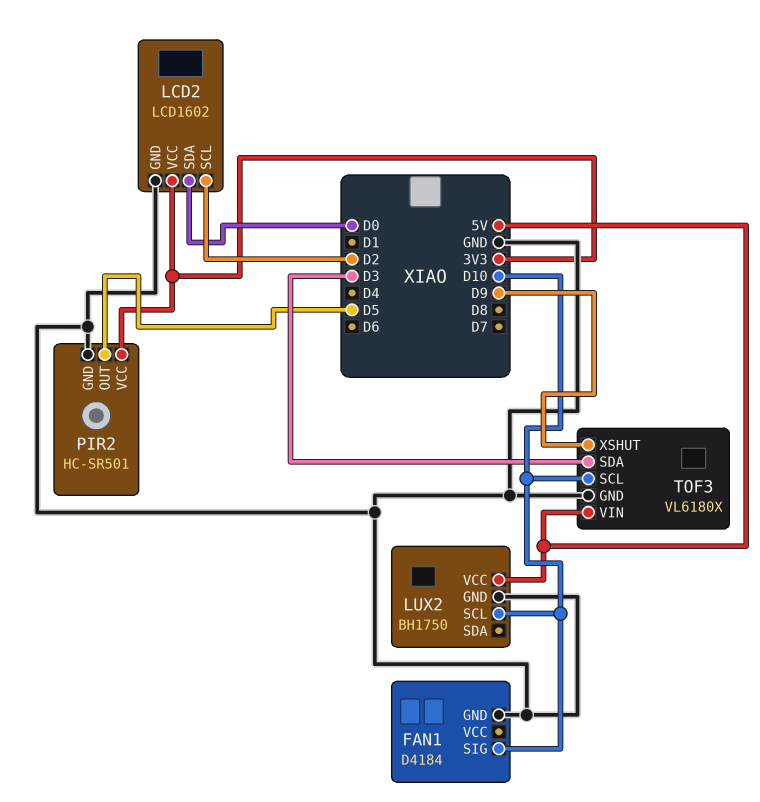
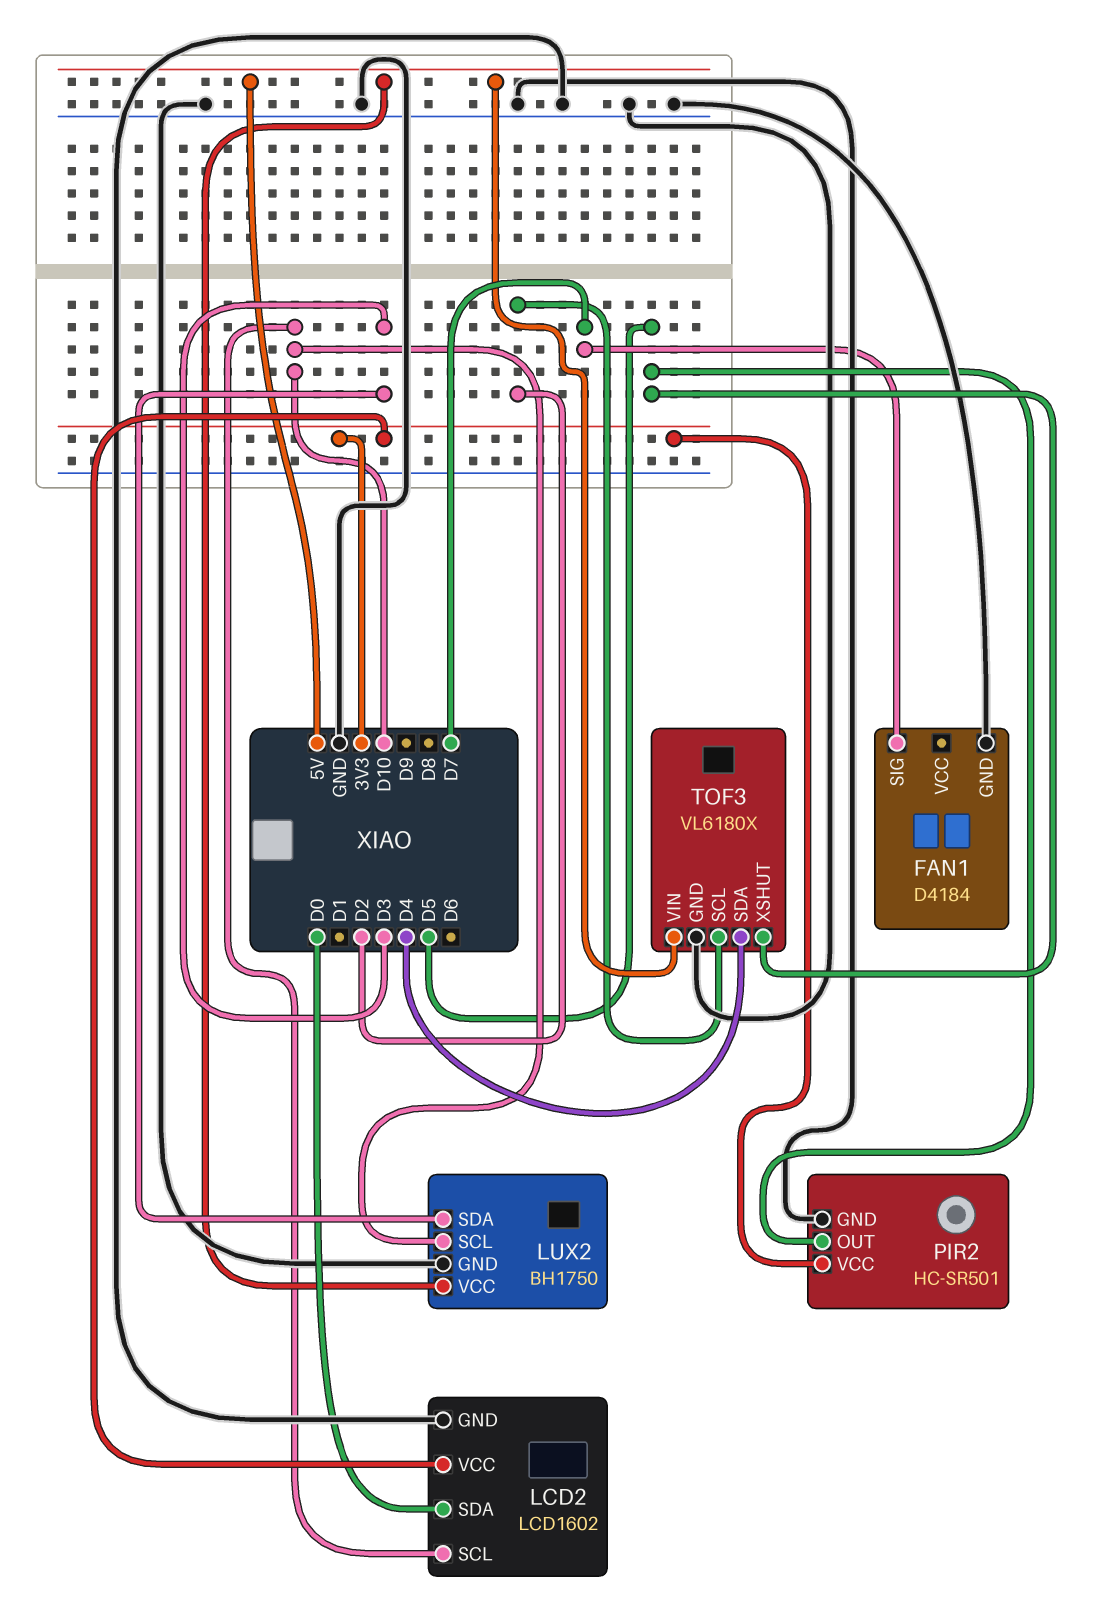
FAN1 pin SIG: D10 -> D7
LCD2 pin SCL: D2 -> D10
LUX2 pin SDA: none -> D3
TOF3 pin SCL: D10 -> D2
TOF3 pin SDA: D3 -> D4
TOF3 pin XSHUT: D9 -> D5

